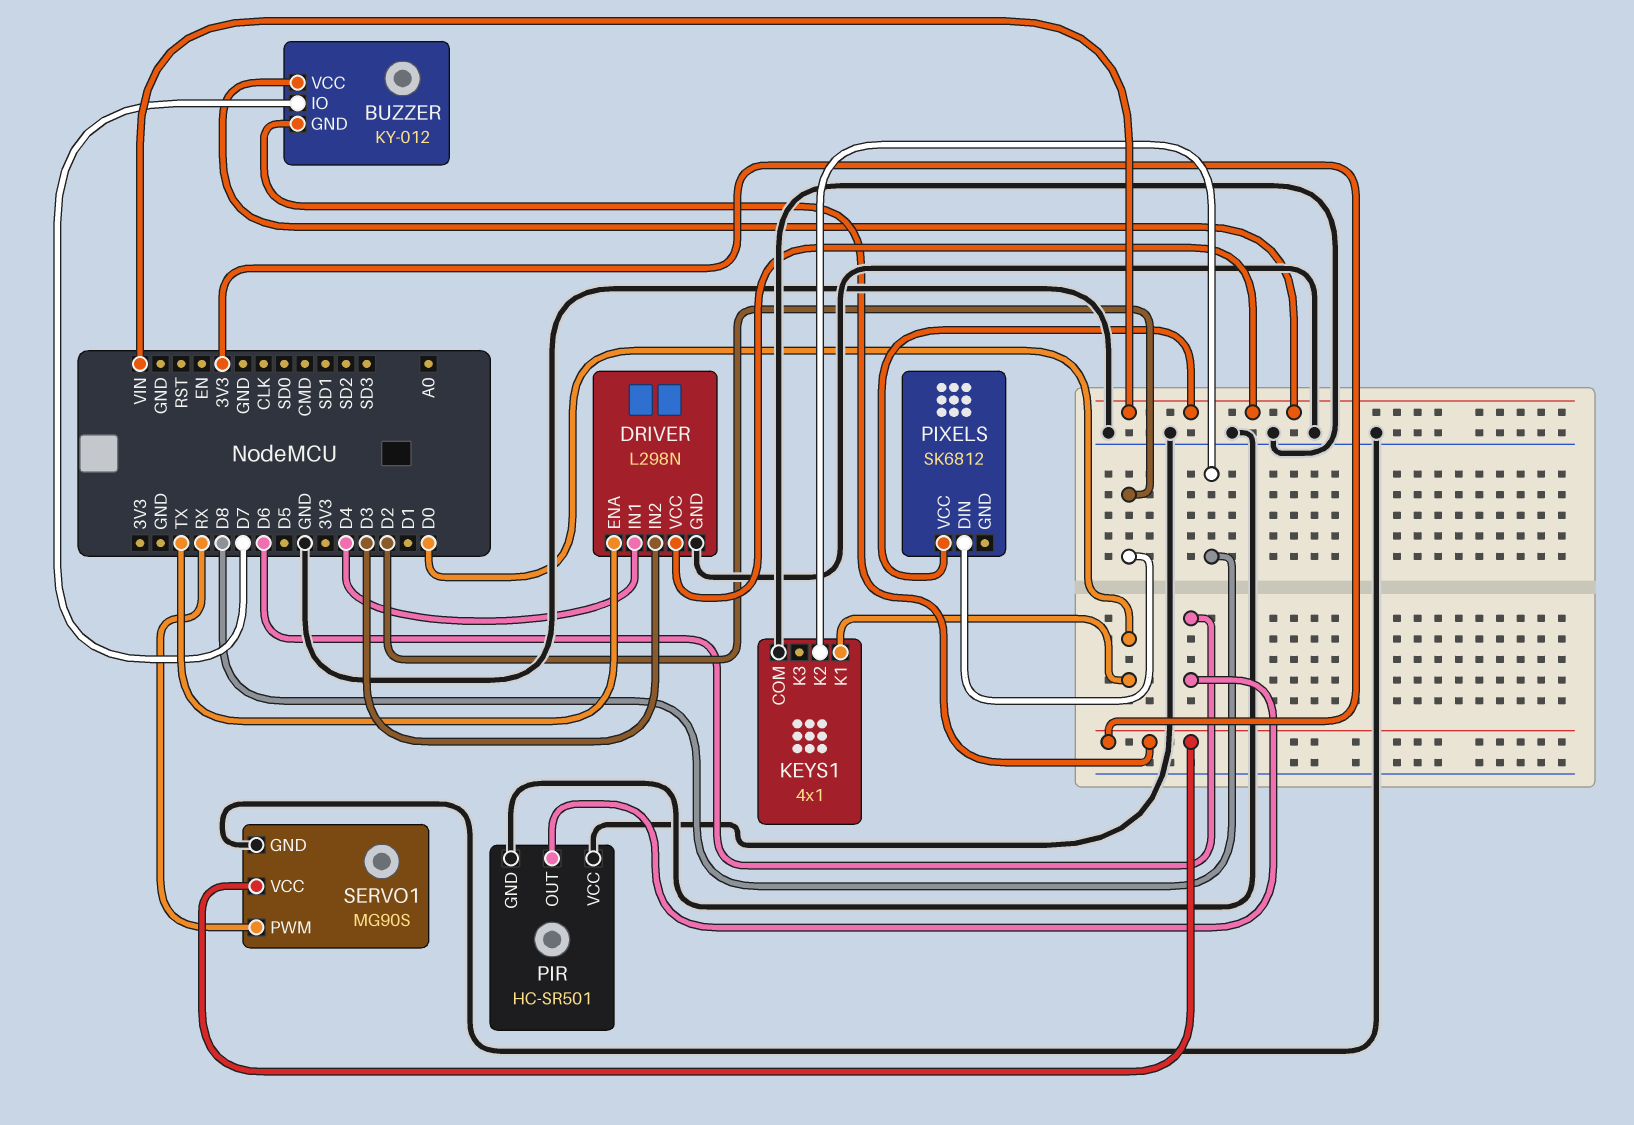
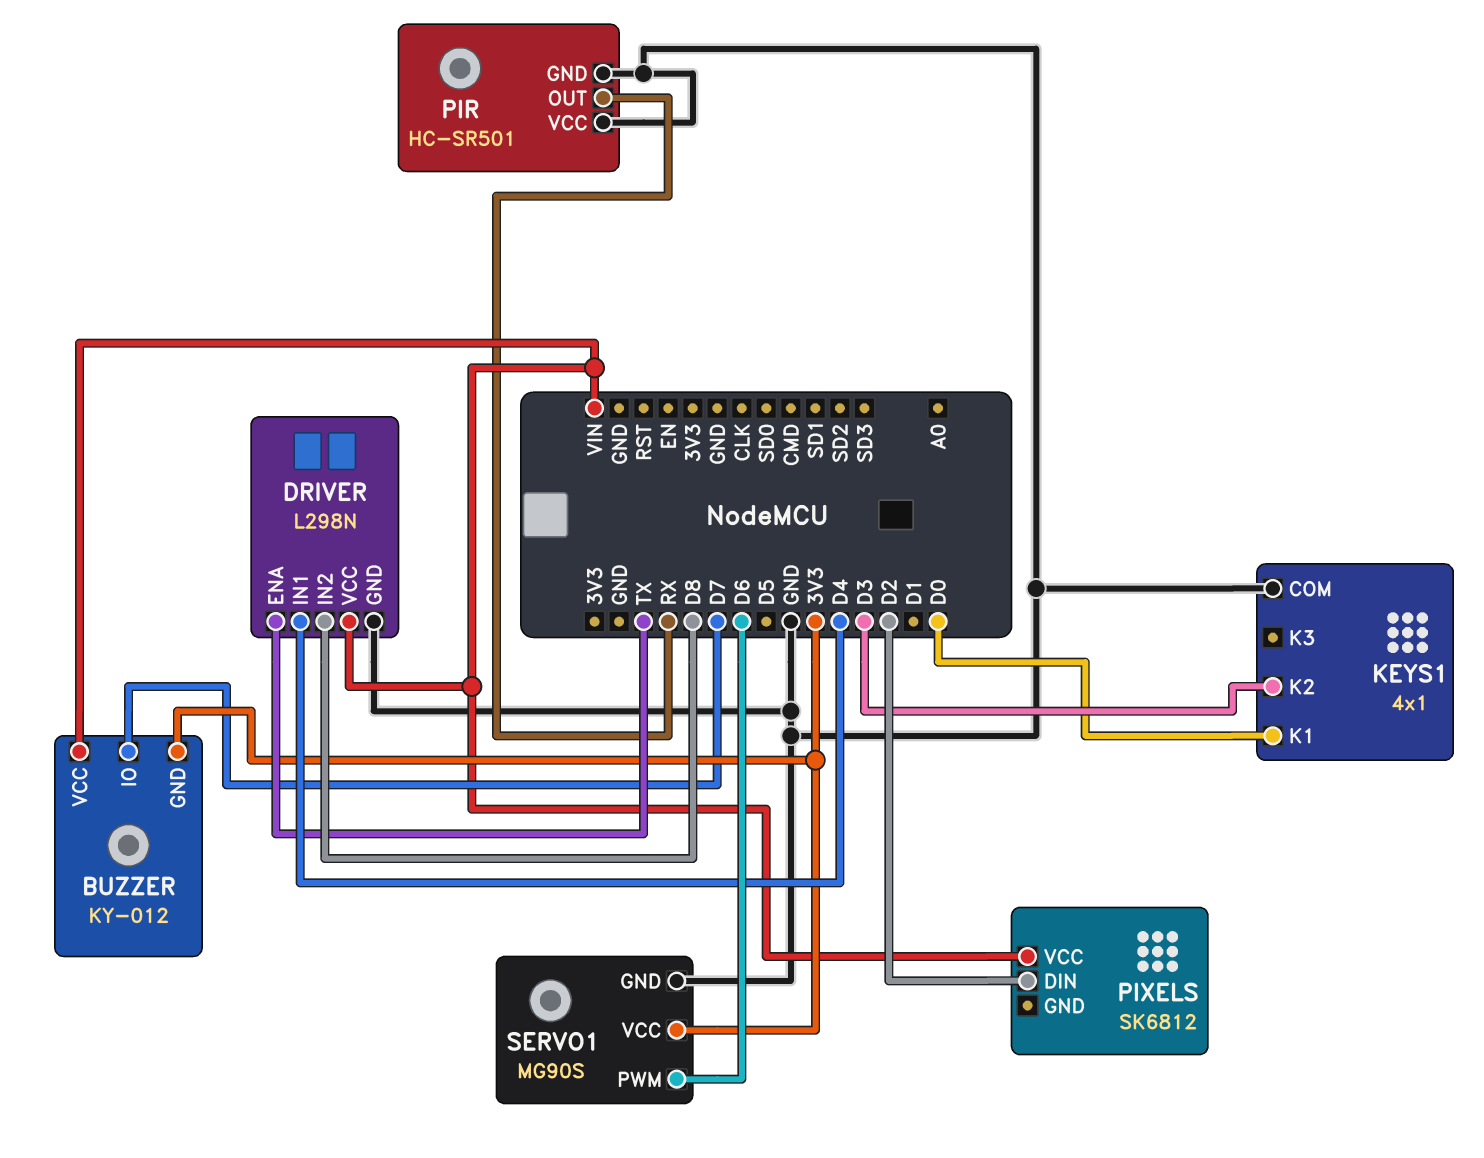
DRIVER pin IN2: D3 -> D8
KEYS1 pin K2: D8 -> D3
PIR pin OUT: D6 -> RX
SERVO1 pin PWM: RX -> D6

